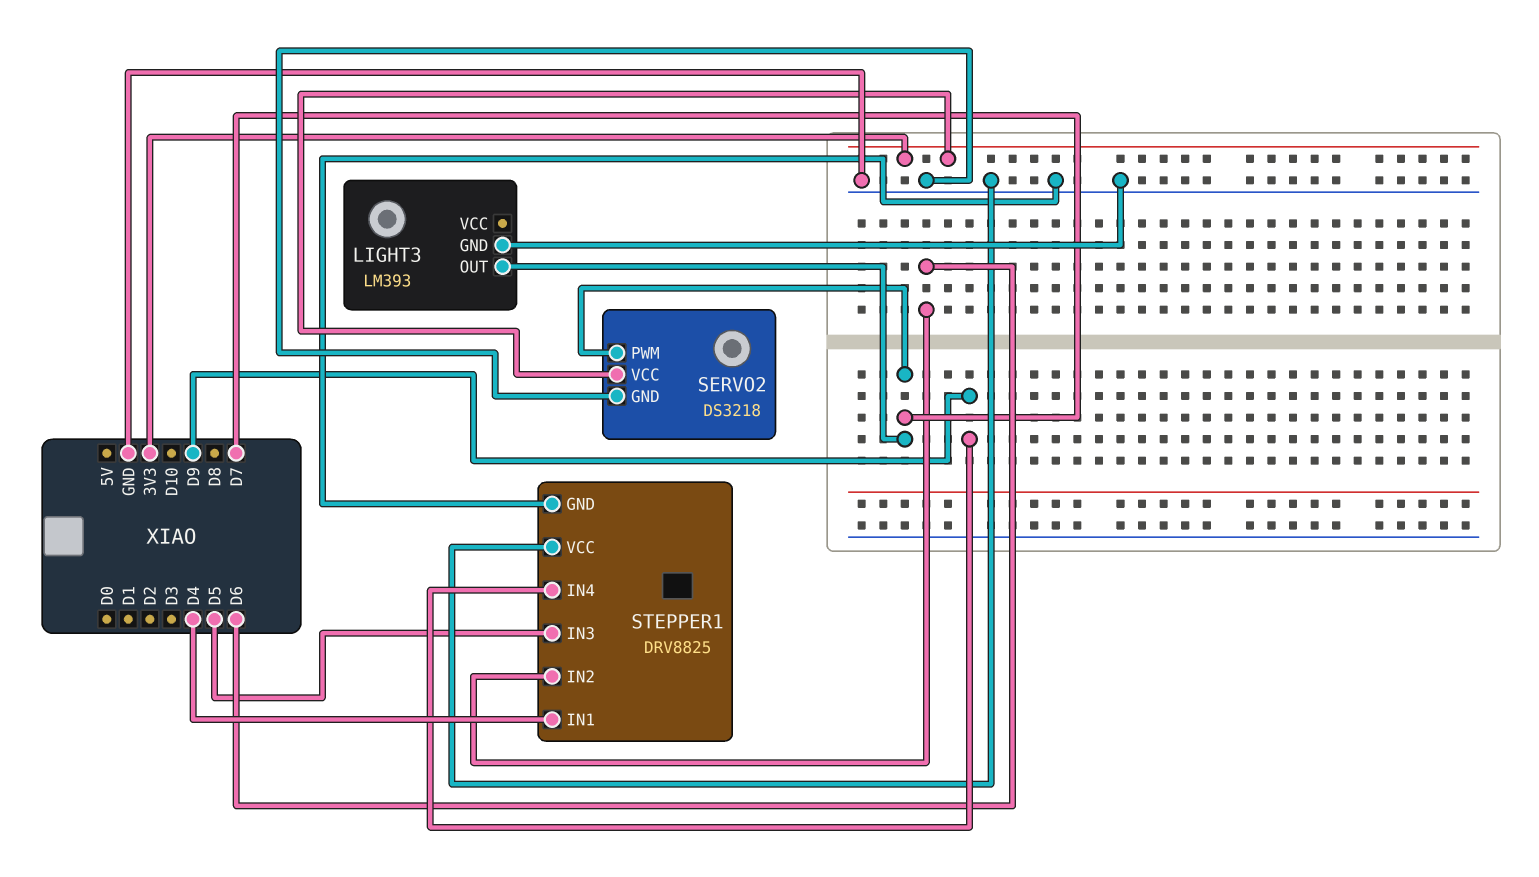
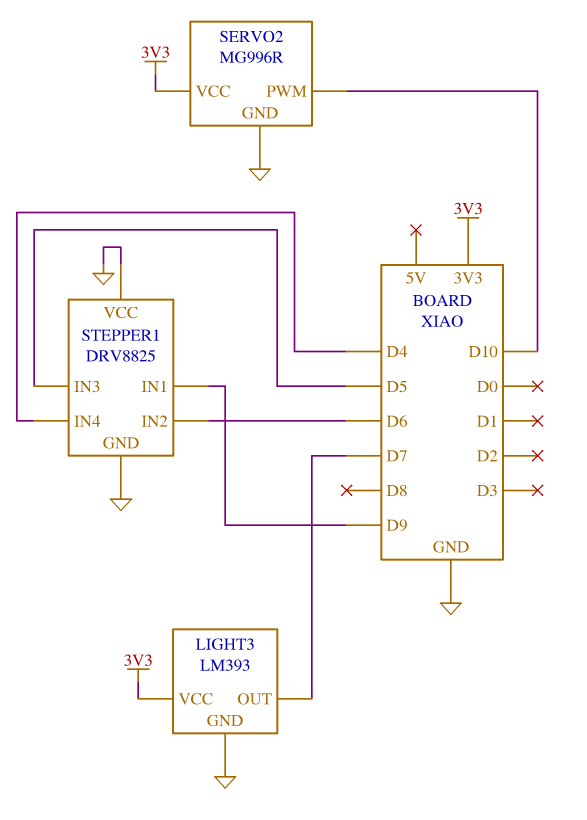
LIGHT3 pin VCC: none -> 3V3
SERVO2: DS3218 -> MG996R
SERVO2 pin PWM: D7 -> D10
STEPPER1 pin IN1: D4 -> D9
STEPPER1 pin IN4: D9 -> D4

